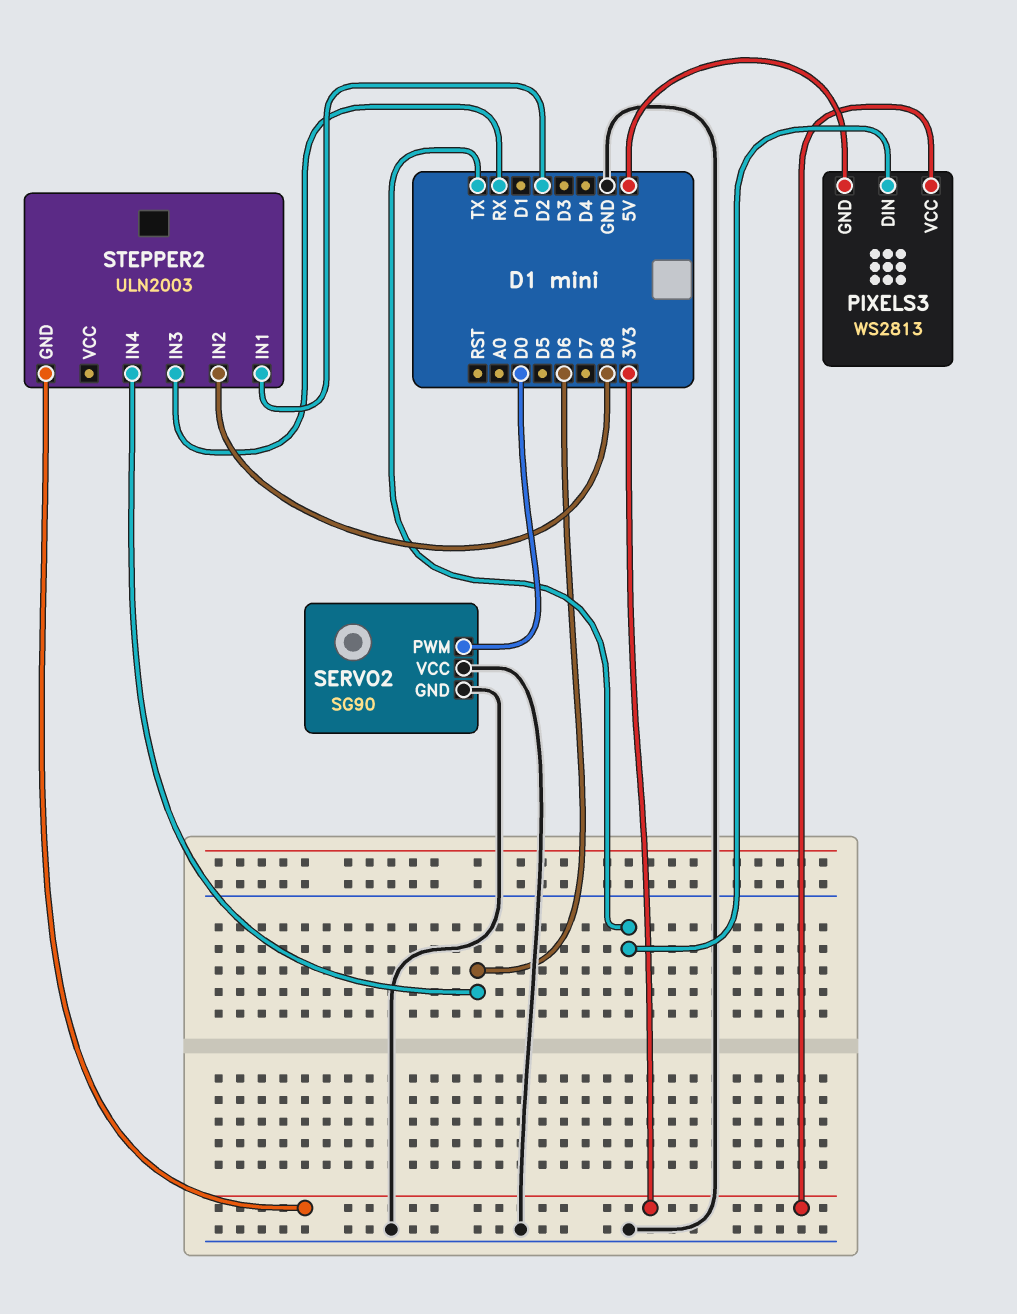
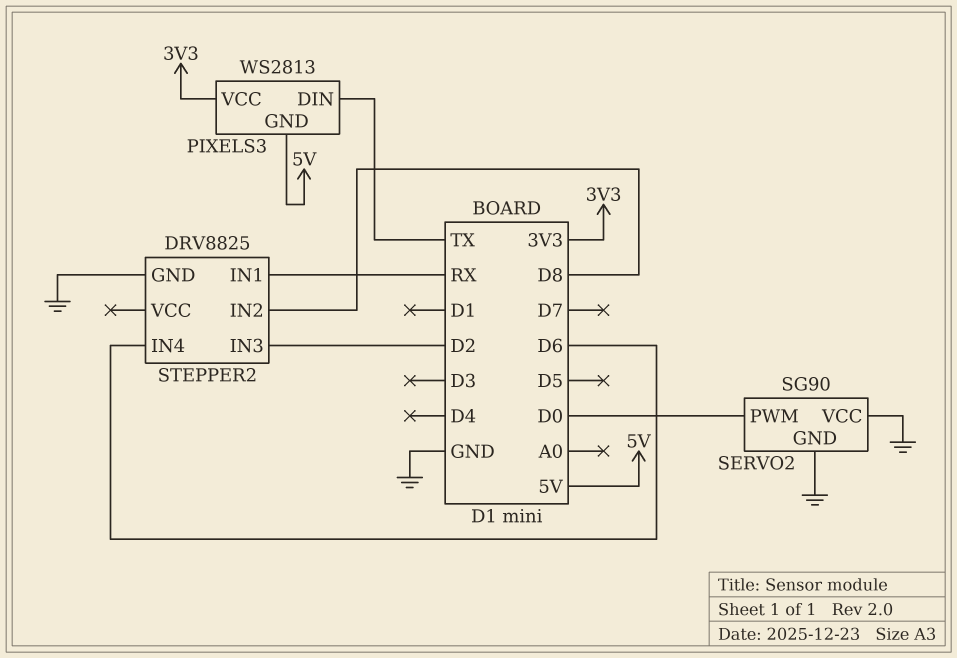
STEPPER2: ULN2003 -> DRV8825
STEPPER2 pin GND: 3V3 -> GND
STEPPER2 pin IN1: D2 -> RX
STEPPER2 pin IN3: RX -> D2

